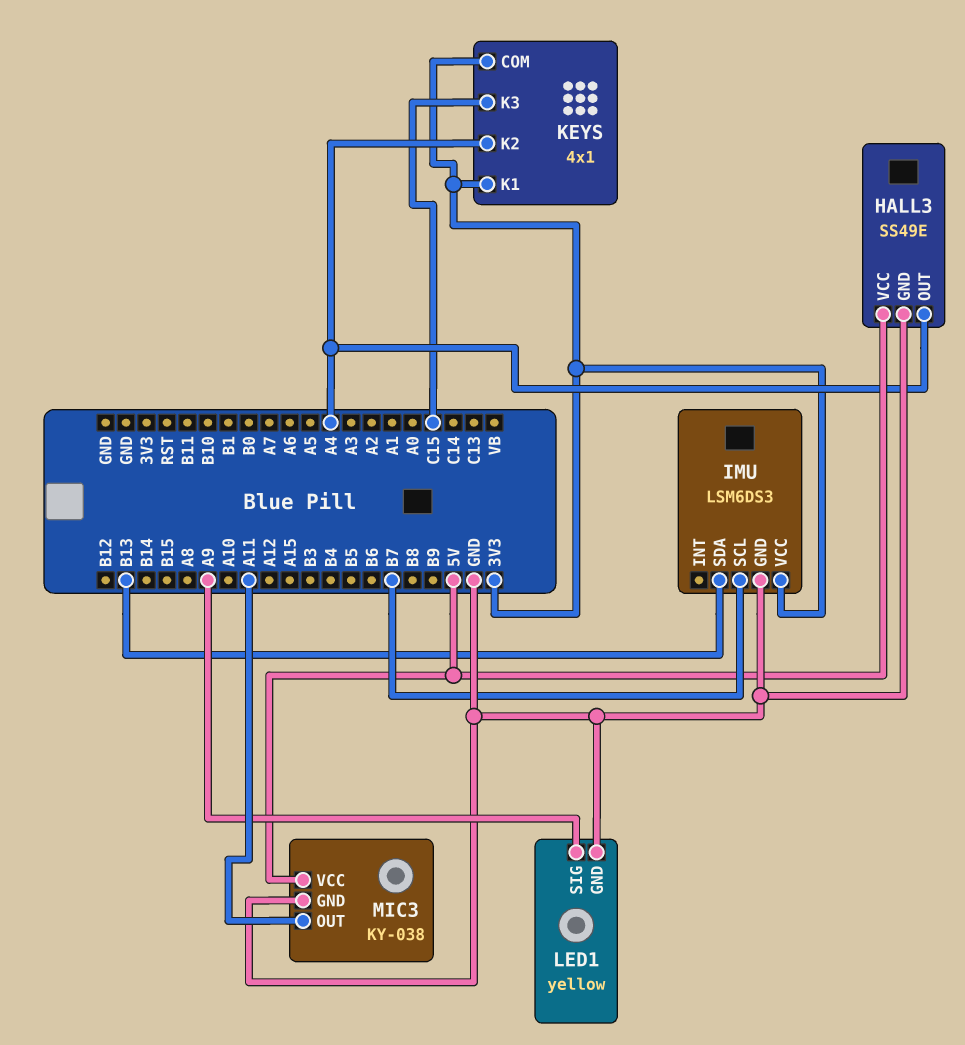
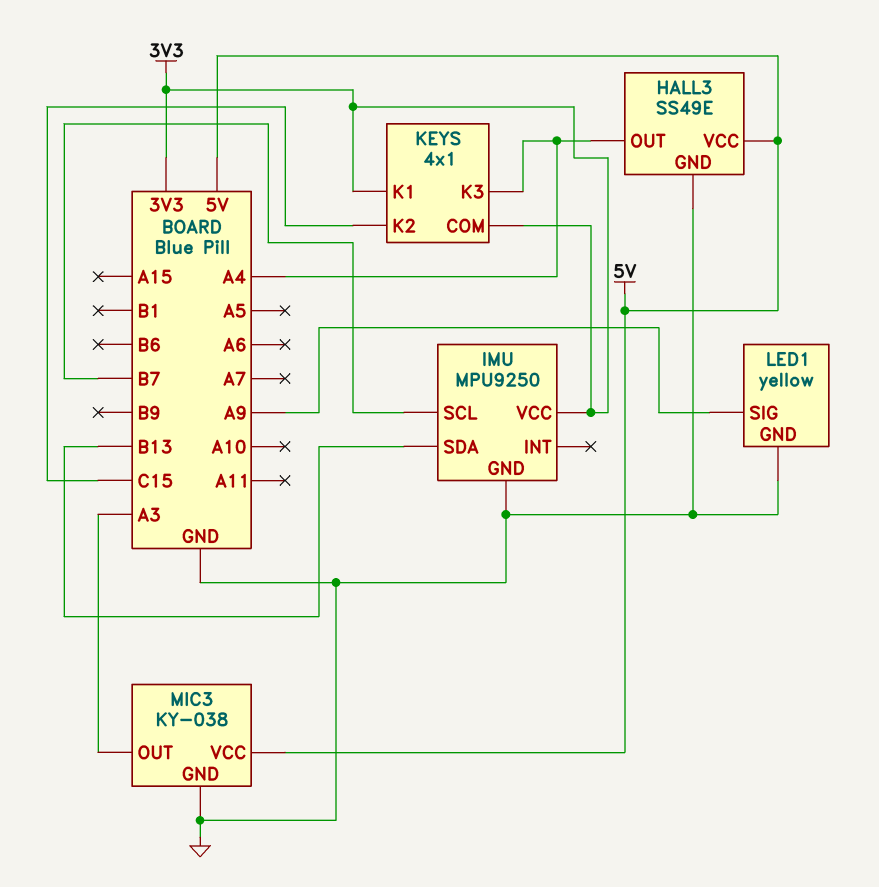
IMU: LSM6DS3 -> MPU9250
KEYS pin K2: A4 -> C15
KEYS pin K3: C15 -> A4
MIC3 pin OUT: A11 -> A3

